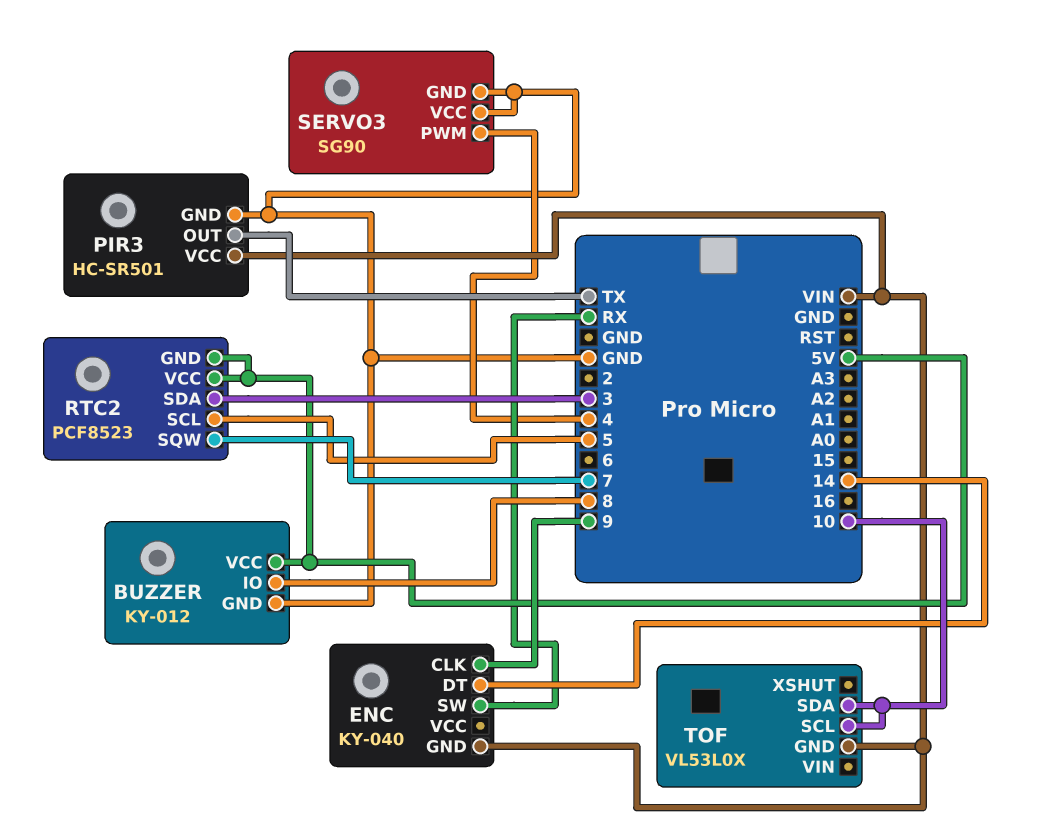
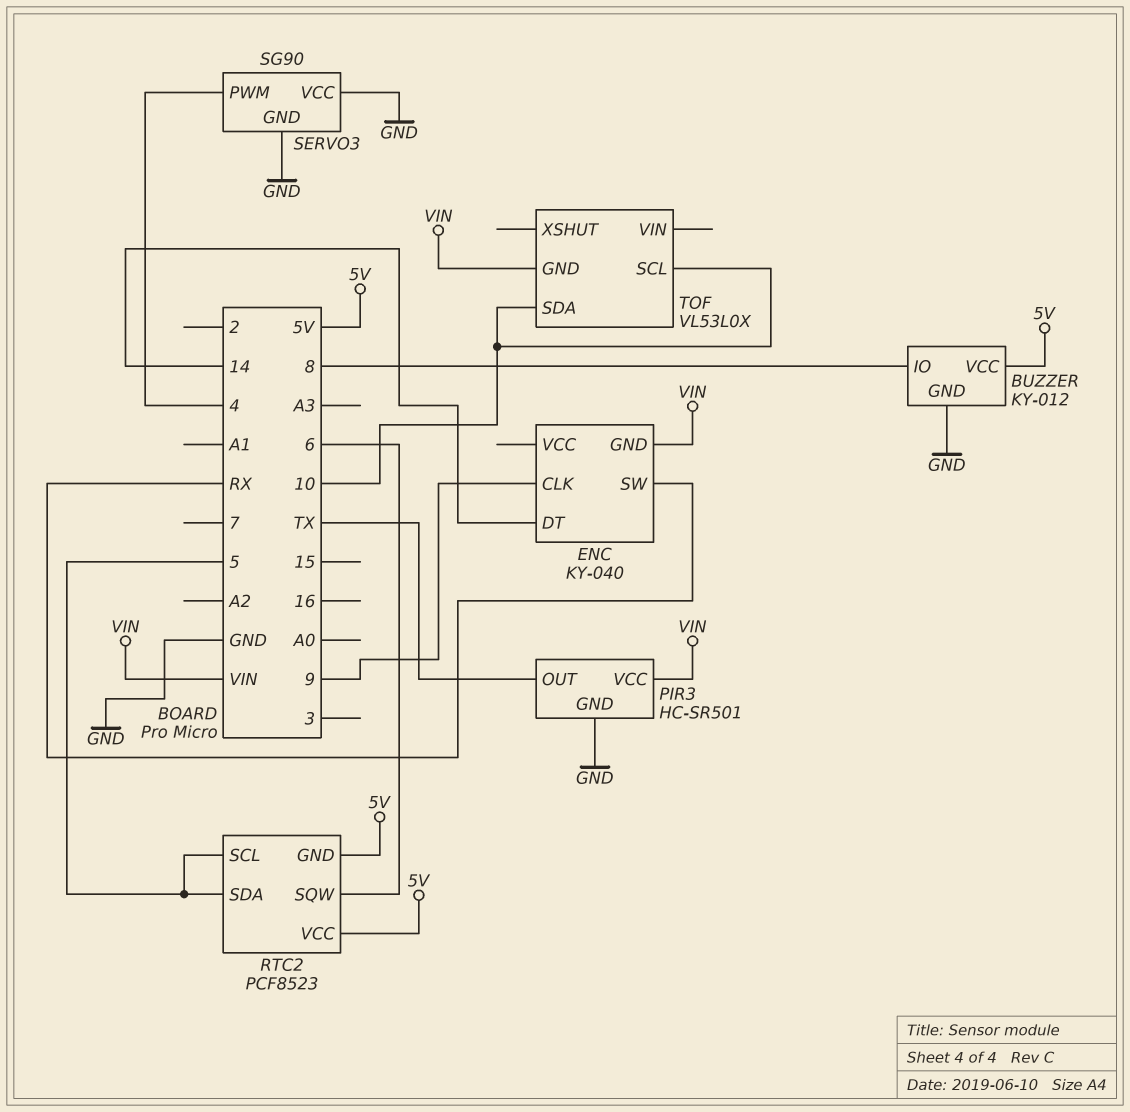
RTC2 pin SDA: 3 -> 5
RTC2 pin SQW: 7 -> 6

